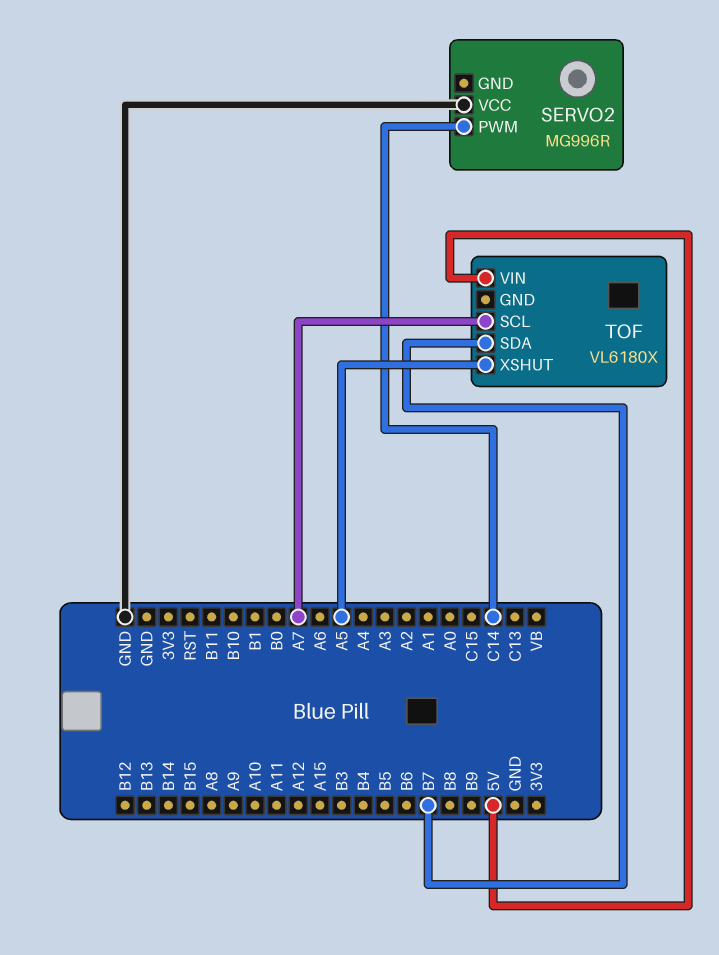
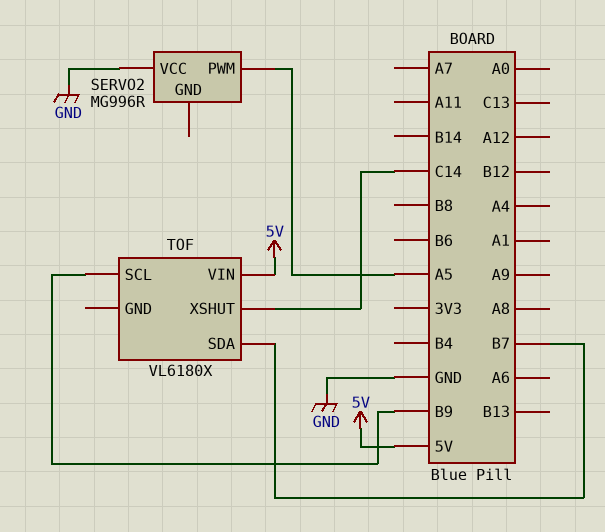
SERVO2 pin PWM: C14 -> A5
TOF pin SCL: A7 -> B9
TOF pin XSHUT: A5 -> C14

